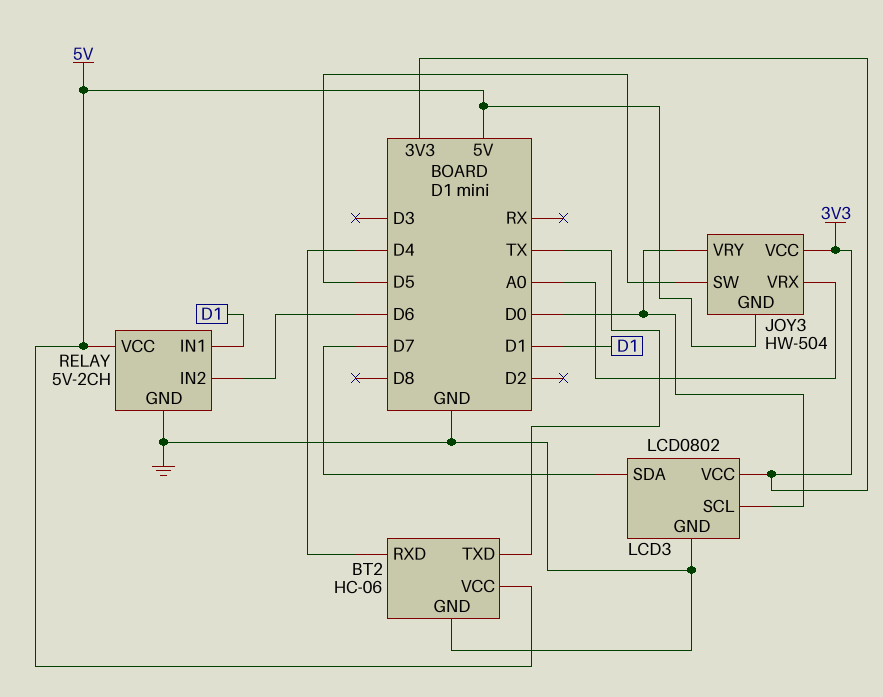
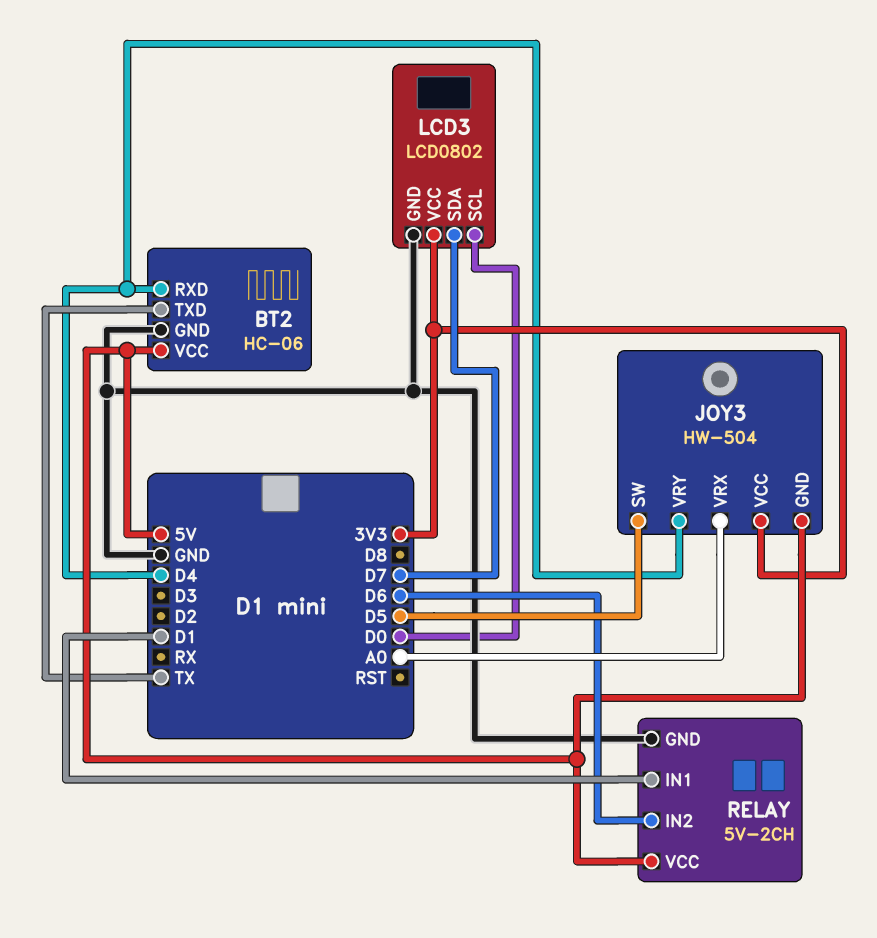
JOY3 pin VRY: D0 -> D4

